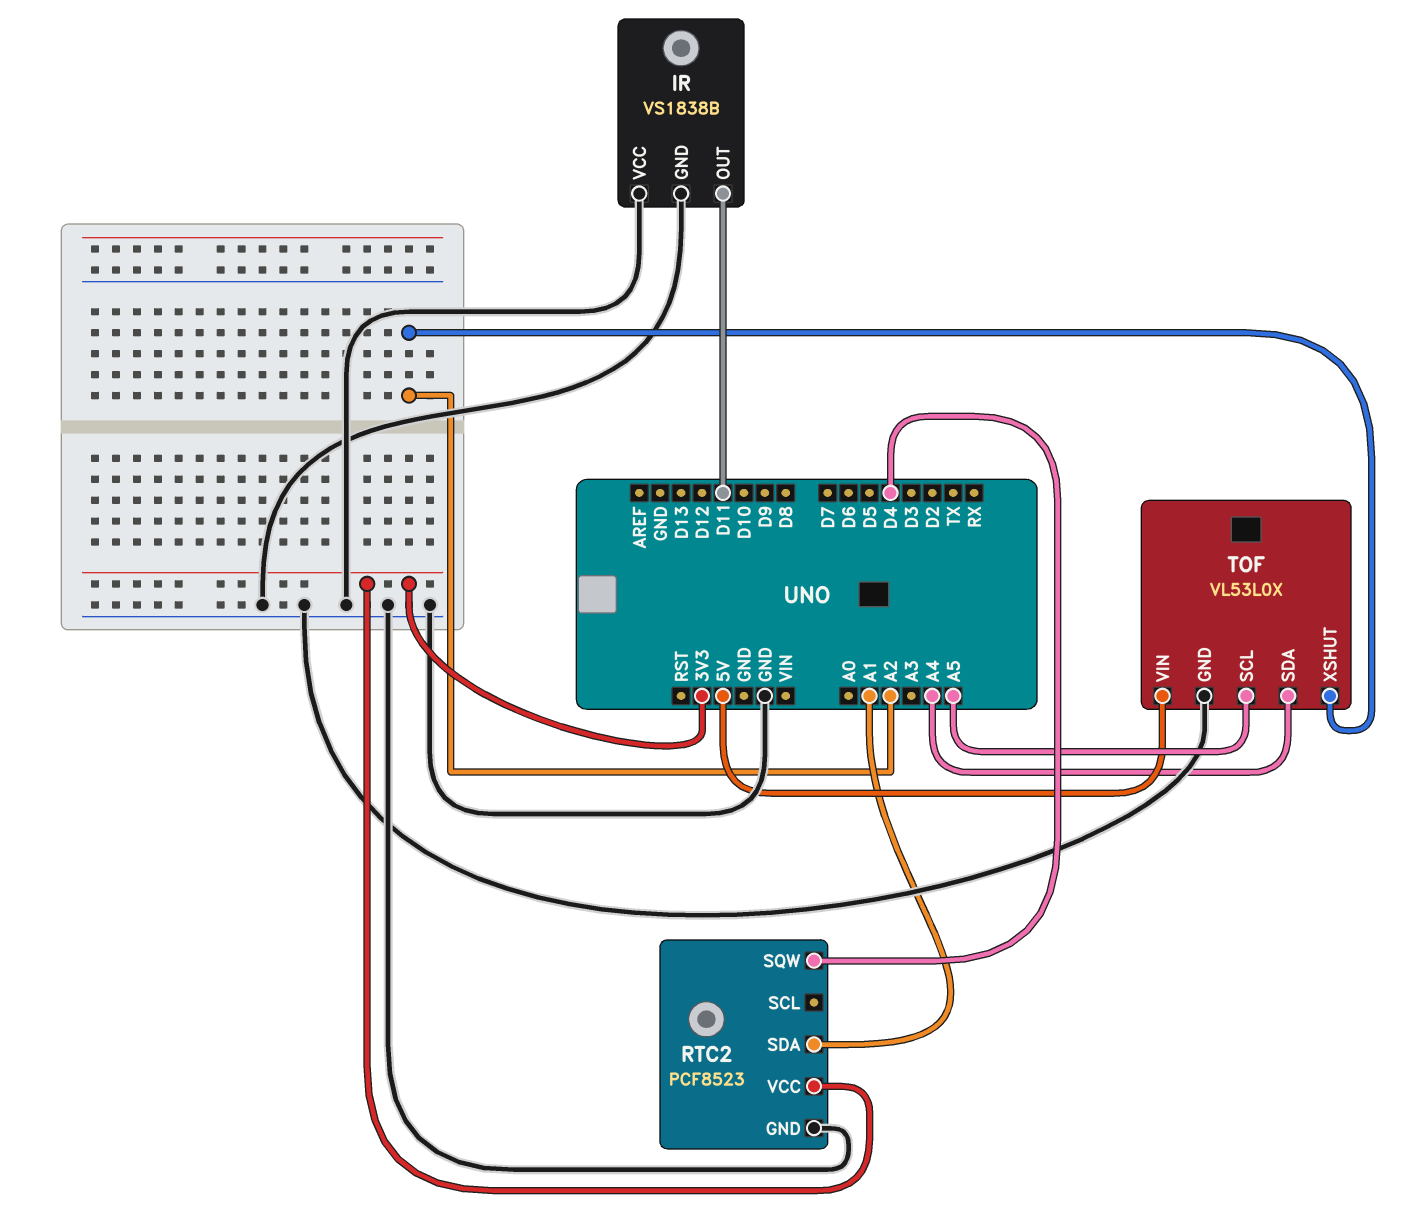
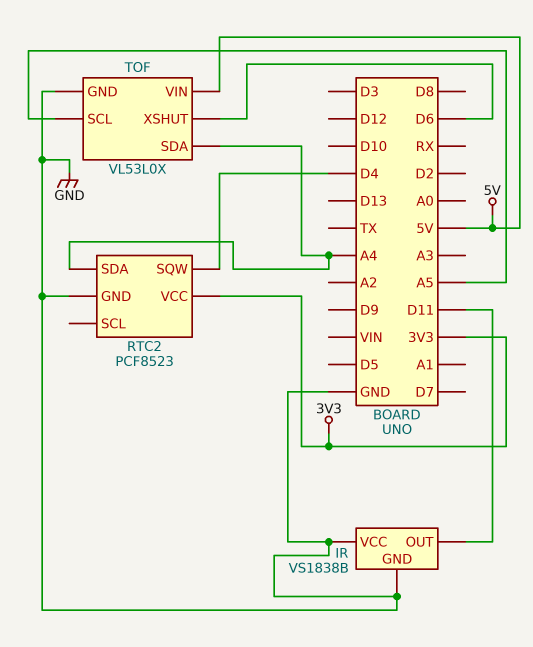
RTC2 pin SDA: A1 -> A4
TOF pin XSHUT: A2 -> D6

